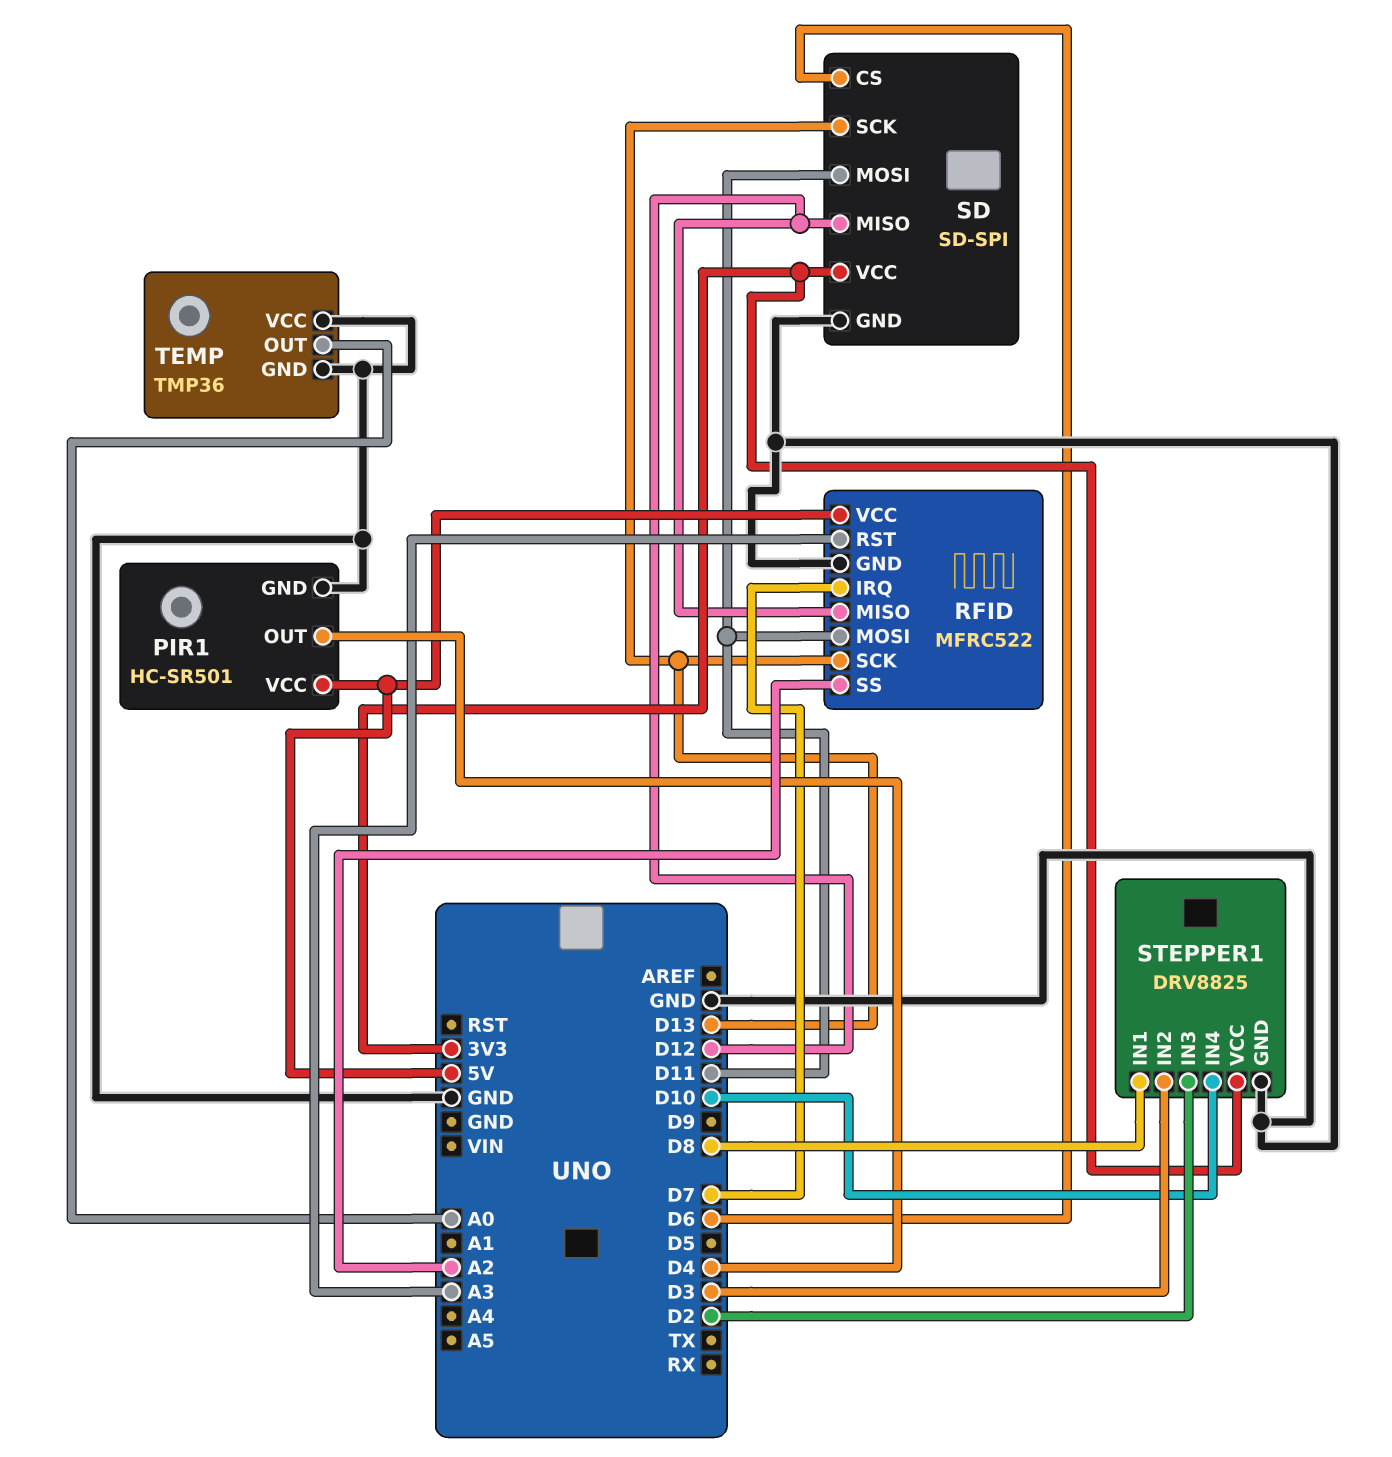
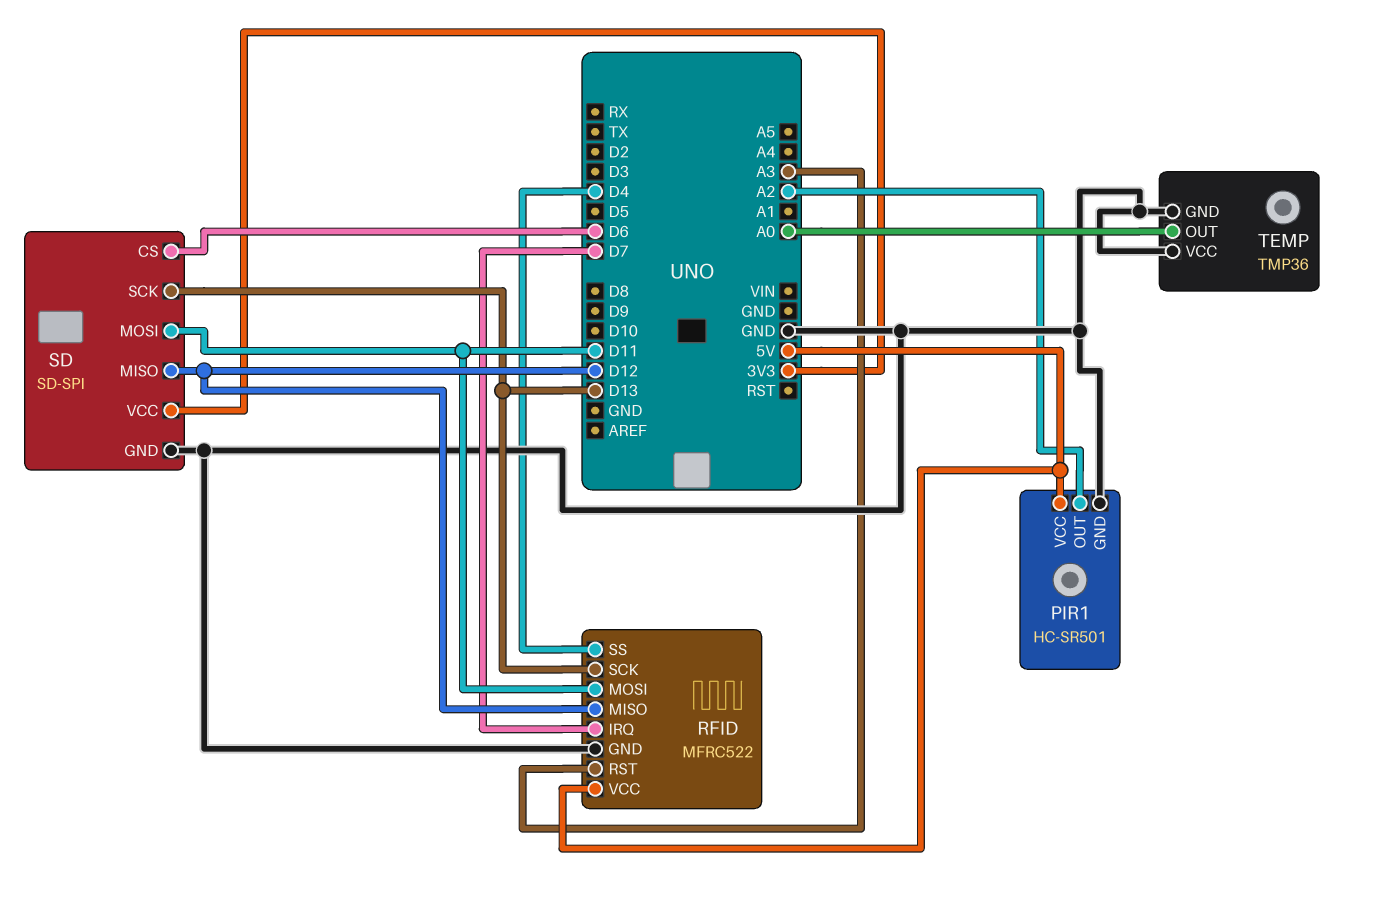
PIR1 pin OUT: D4 -> A2
RFID pin SS: A2 -> D4
STEPPER1: DRV8825 -> none
STEPPER1 pin GND: GND -> none
STEPPER1 pin IN1: D8 -> none
STEPPER1 pin IN2: D3 -> none
STEPPER1 pin IN3: D2 -> none
STEPPER1 pin IN4: D10 -> none
STEPPER1 pin VCC: 3V3 -> none

